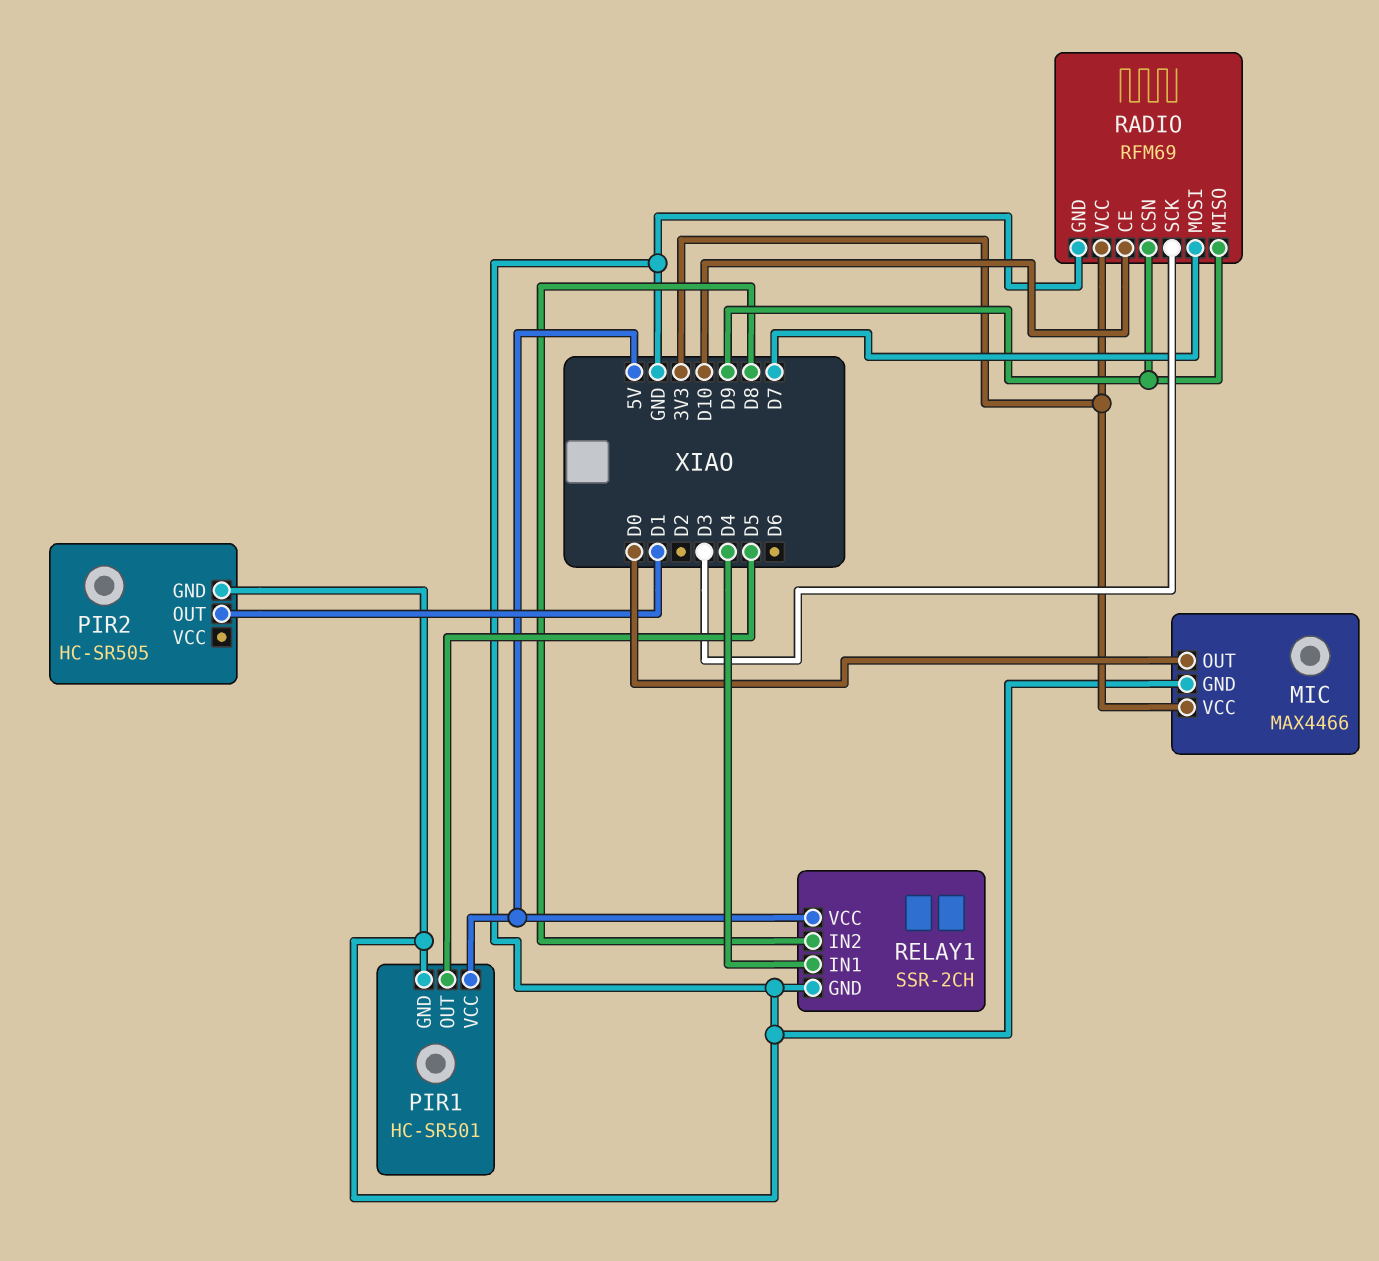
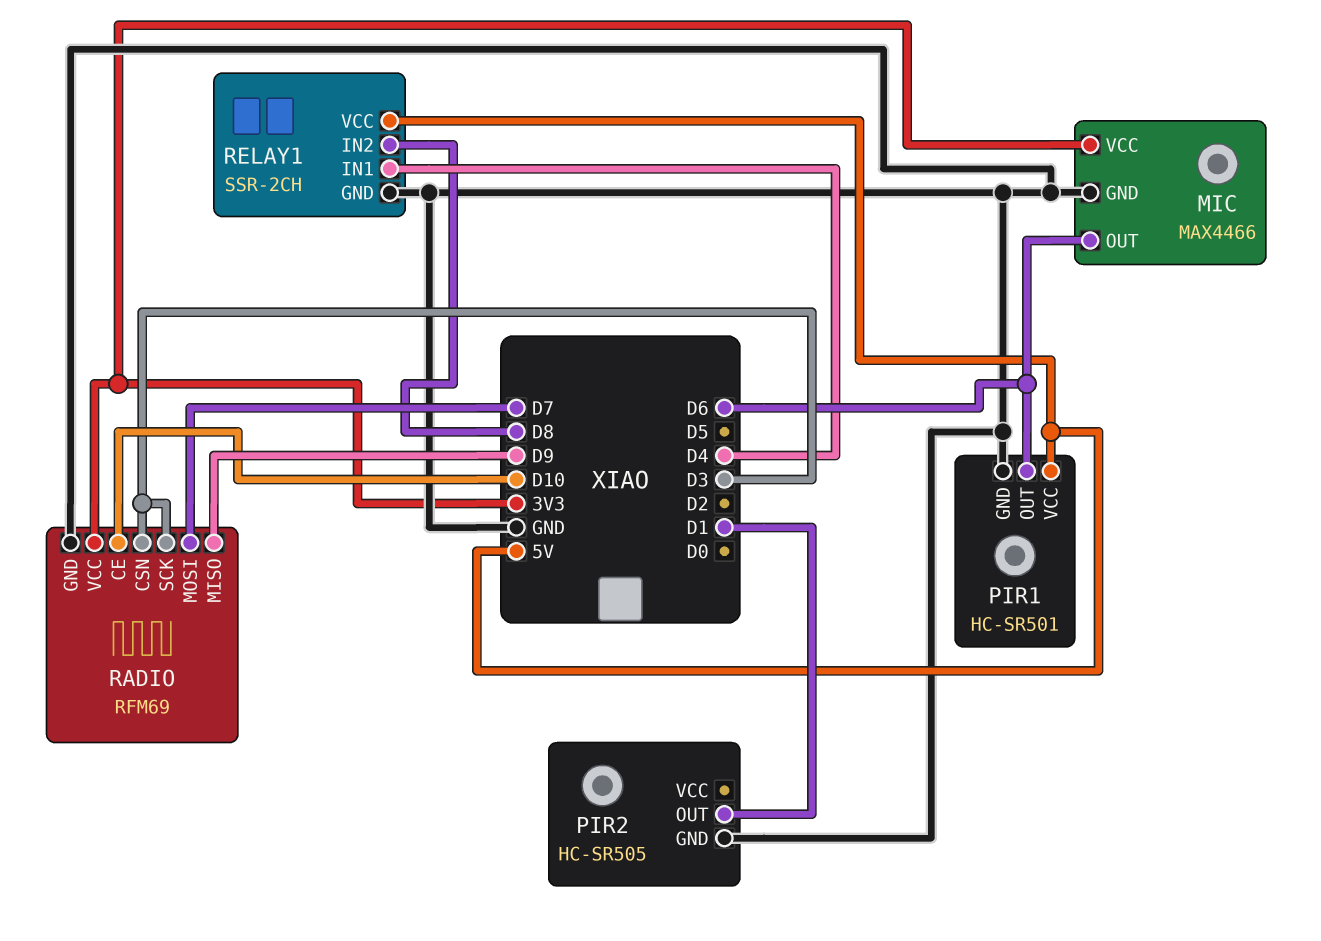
MIC pin OUT: D0 -> D6
PIR1 pin OUT: D5 -> D6
RADIO pin CSN: D9 -> D3

